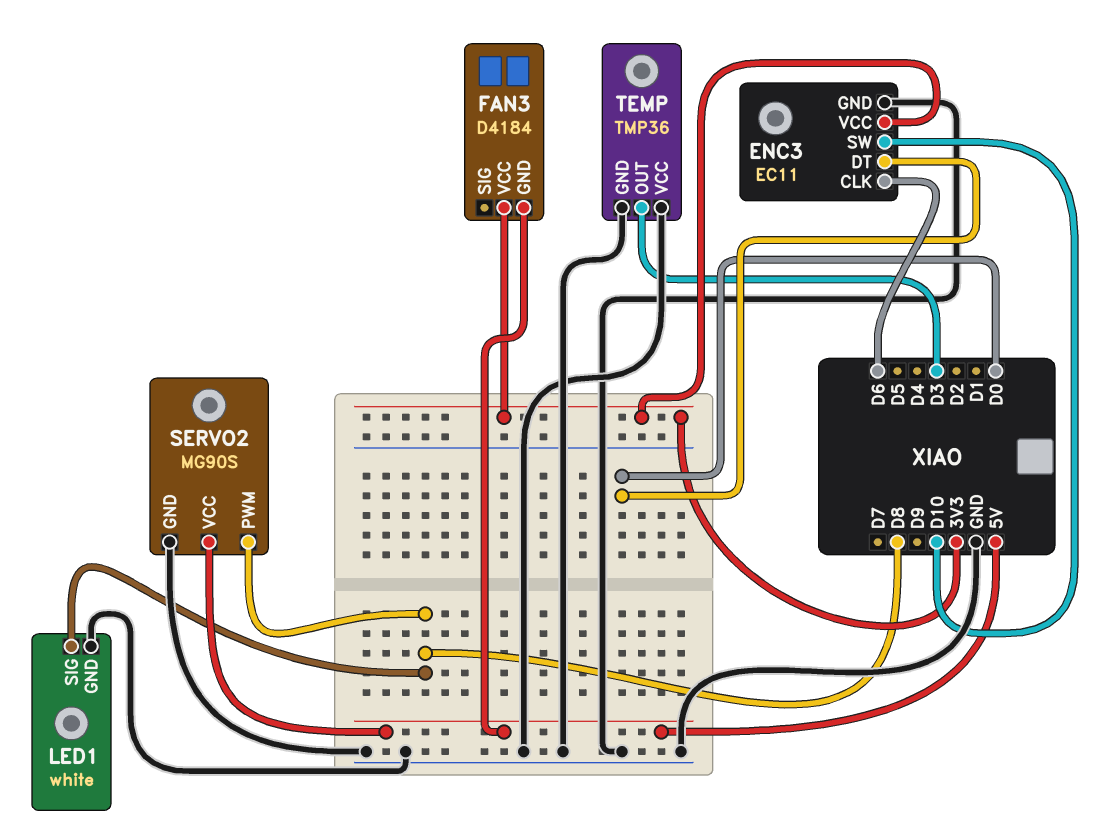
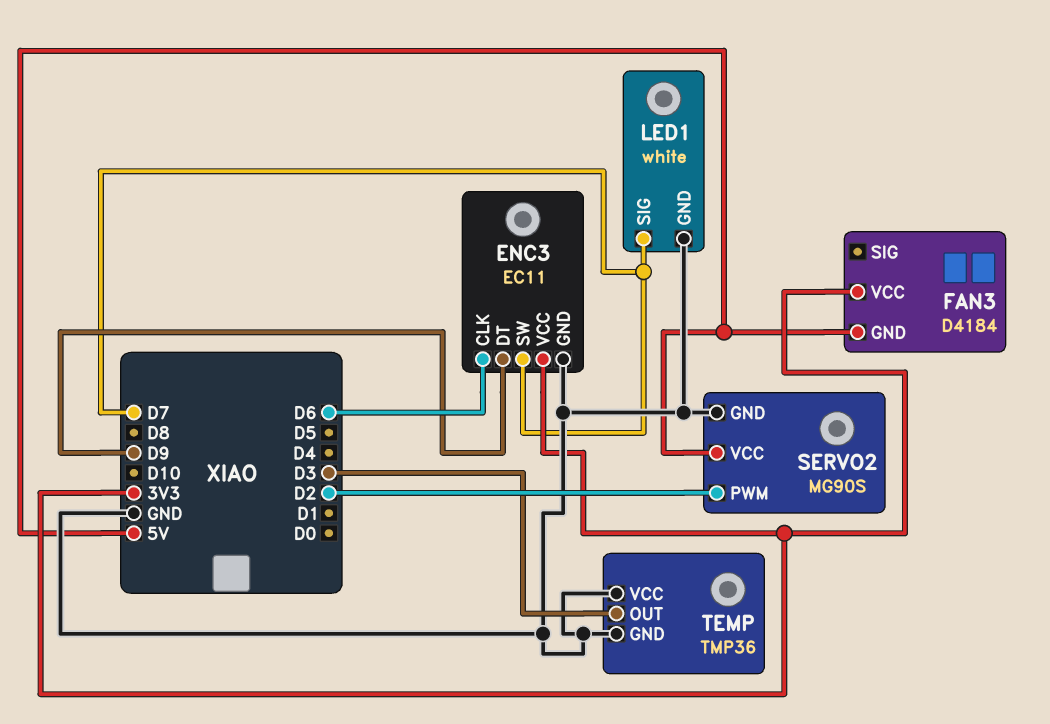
ENC3 pin DT: D0 -> D9
ENC3 pin SW: D10 -> D7
LED1 pin SIG: D8 -> D7
SERVO2 pin PWM: D8 -> D2

